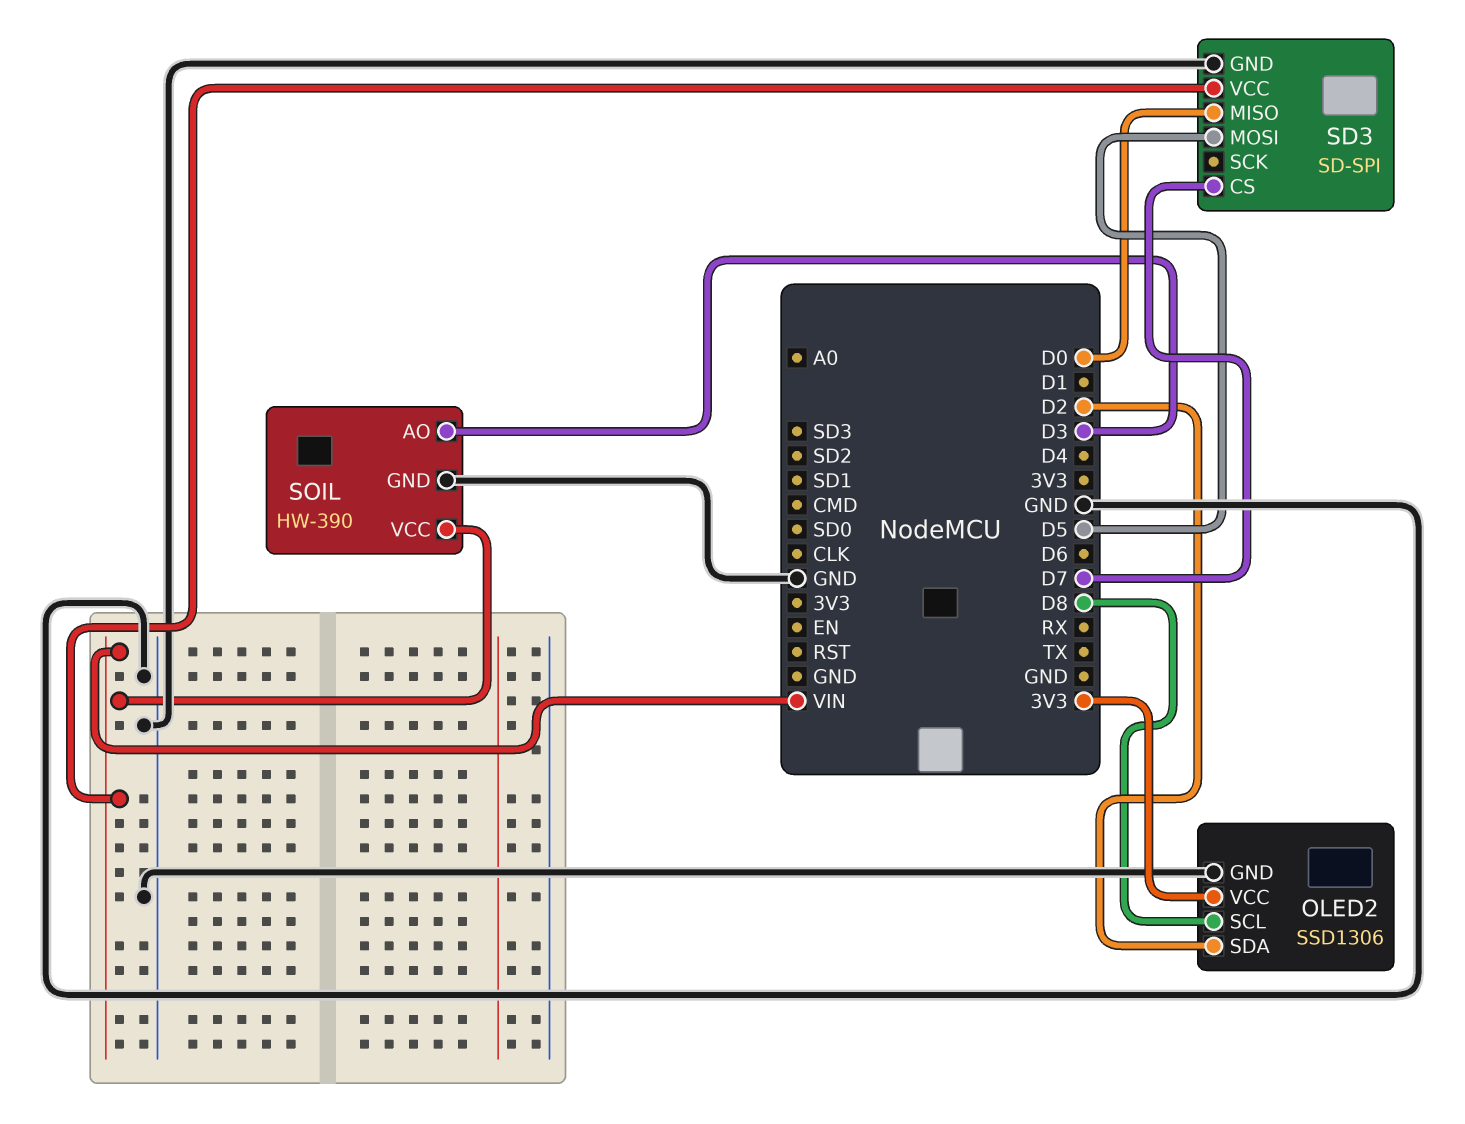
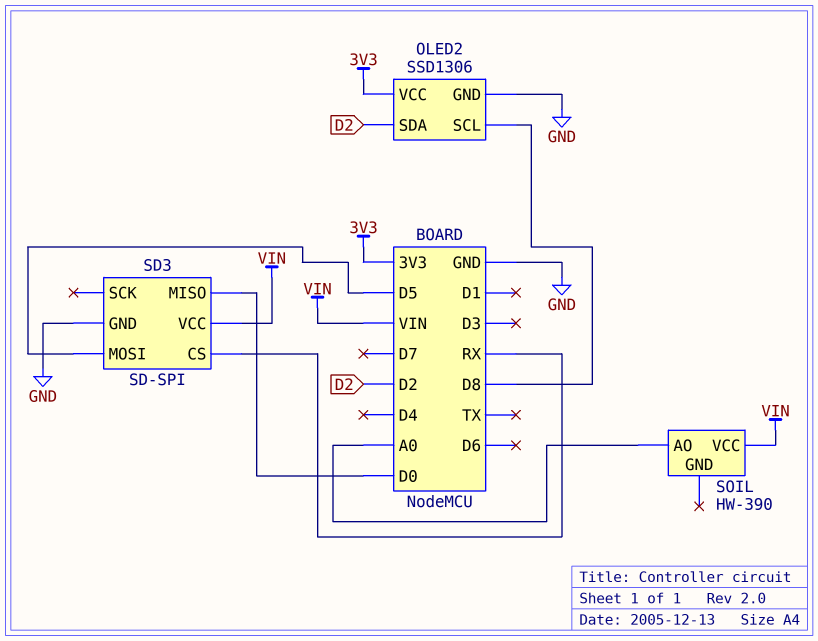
SD3 pin CS: D7 -> RX
SOIL pin AO: D3 -> A0
SOIL pin GND: GND -> none

